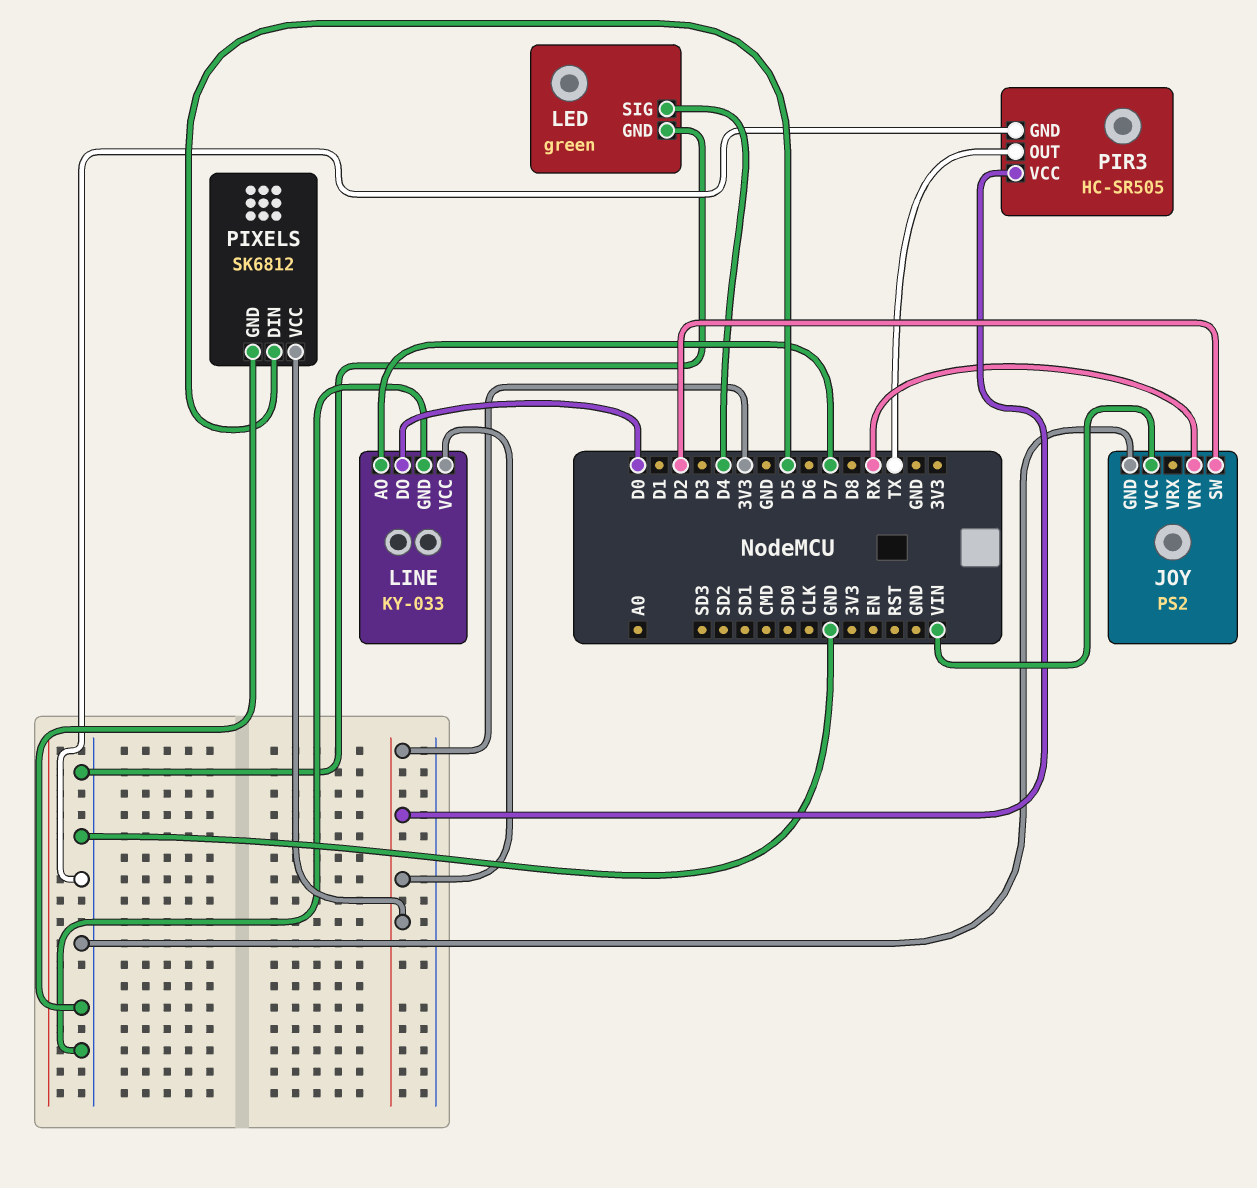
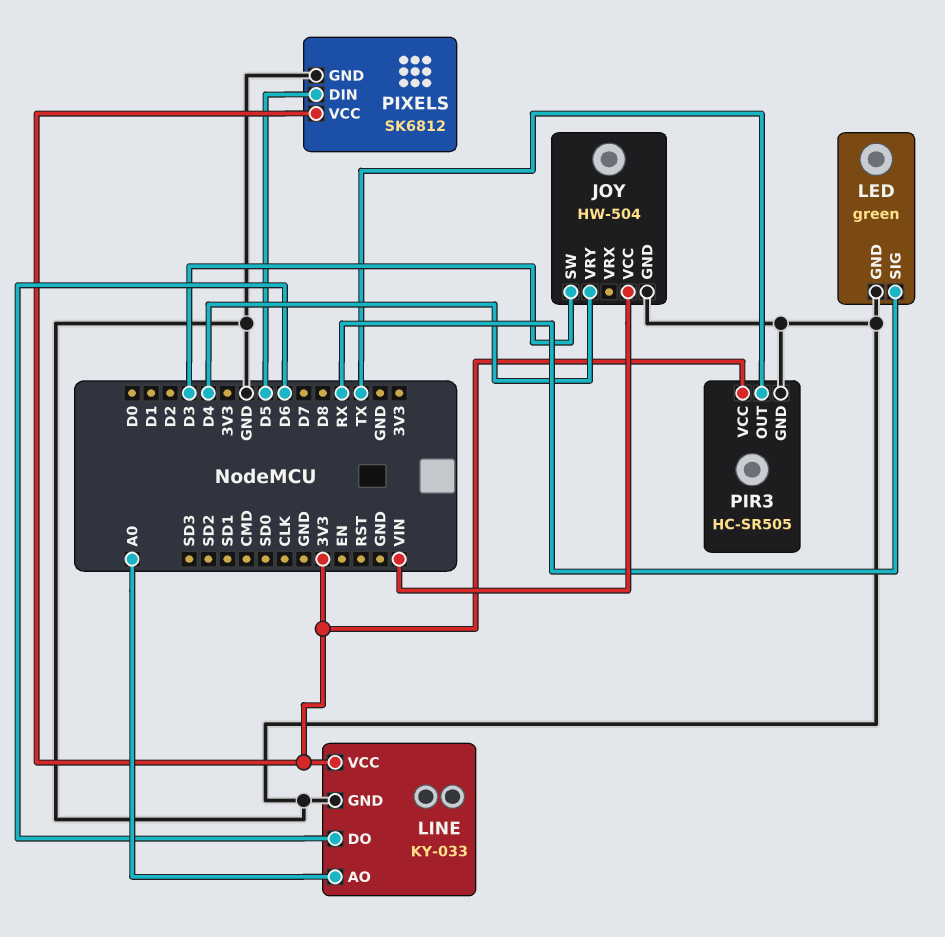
JOY: PS2 -> HW-504
JOY pin SW: D2 -> D3
JOY pin VRY: RX -> D4
LED pin SIG: D4 -> RX
LINE pin AO: D7 -> A0
LINE pin DO: D0 -> D6

